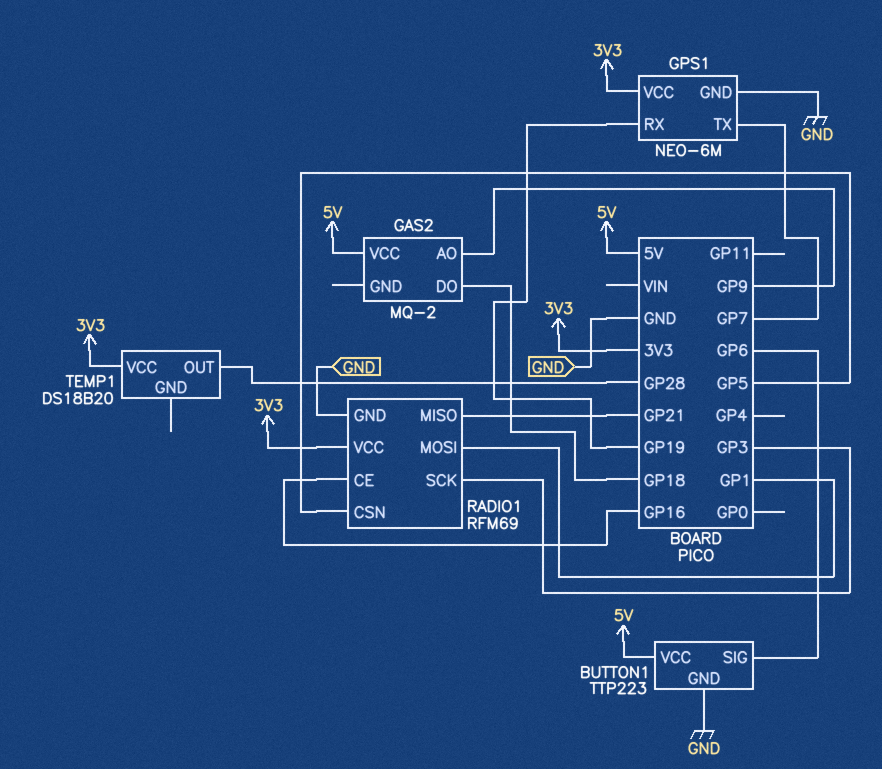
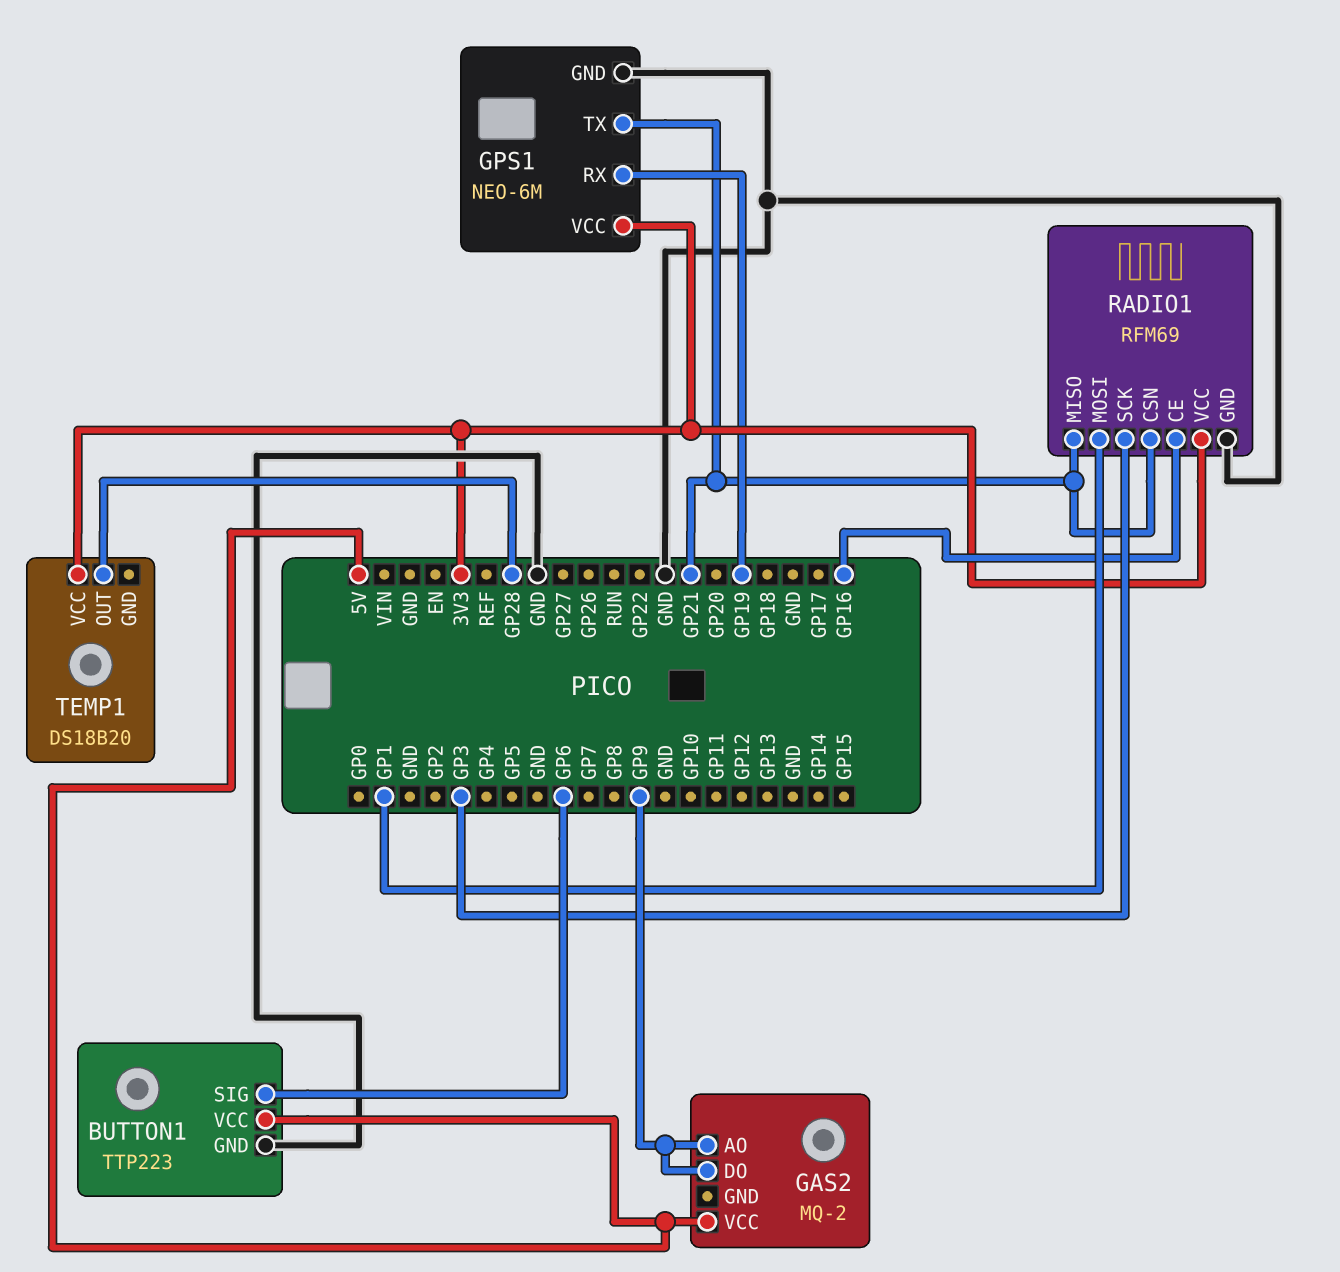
GAS2 pin DO: GP18 -> GP9
GPS1 pin TX: GP7 -> GP21
RADIO1 pin CSN: GP5 -> GP21

